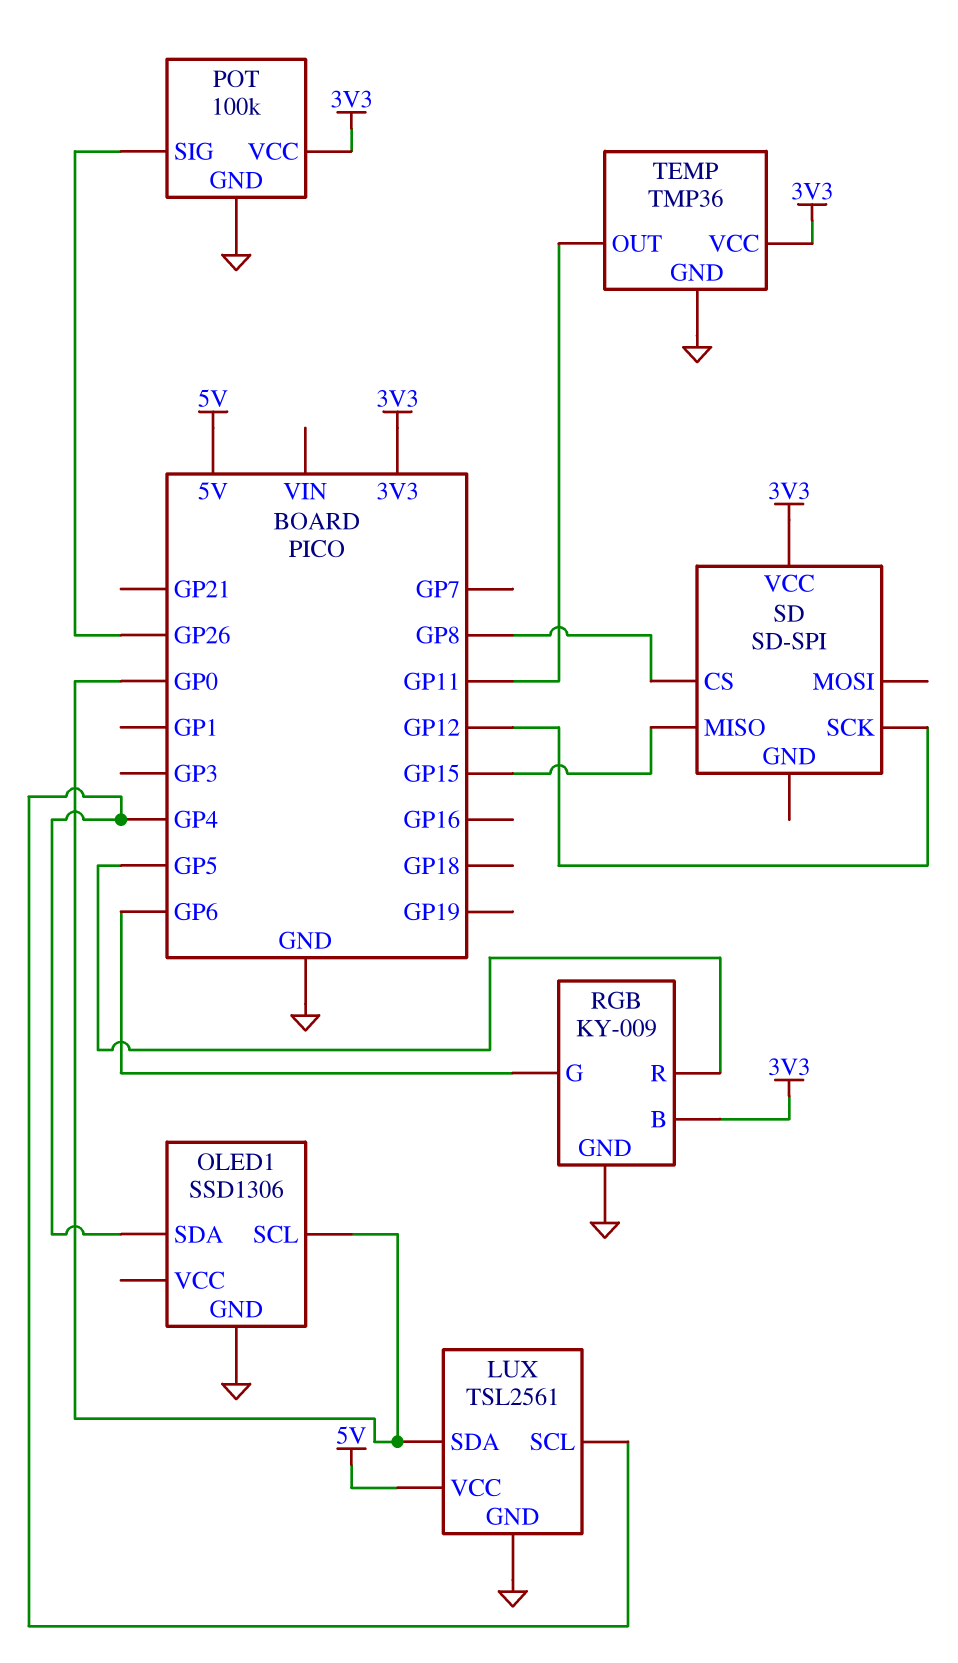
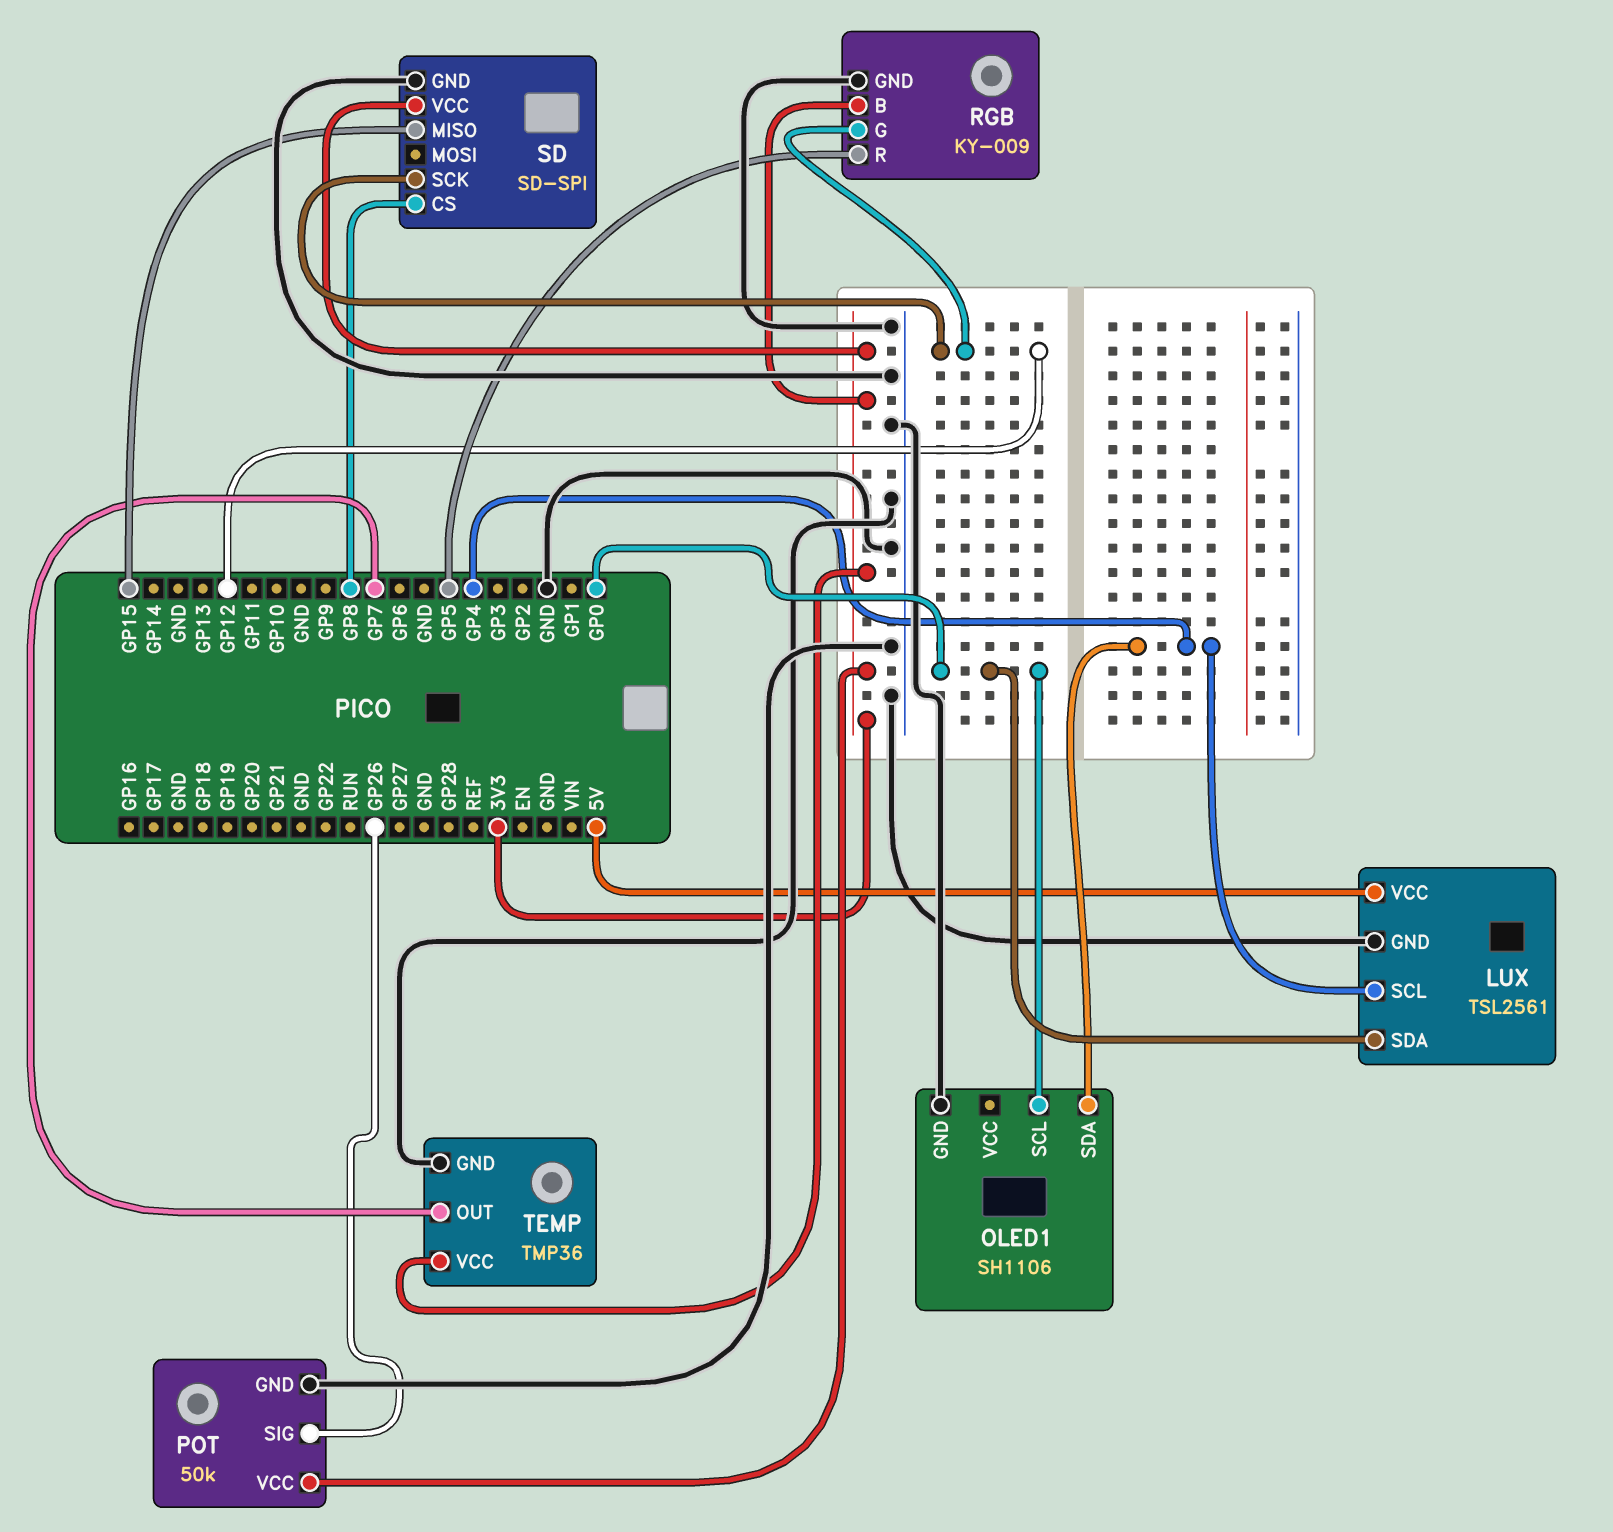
OLED1: SSD1306 -> SH1106
POT: 100k -> 50k
RGB pin G: GP6 -> GP12
SD pin GND: none -> GND
TEMP pin OUT: GP11 -> GP7

